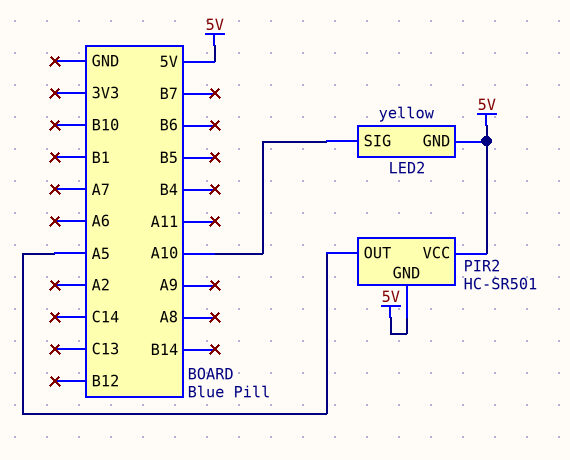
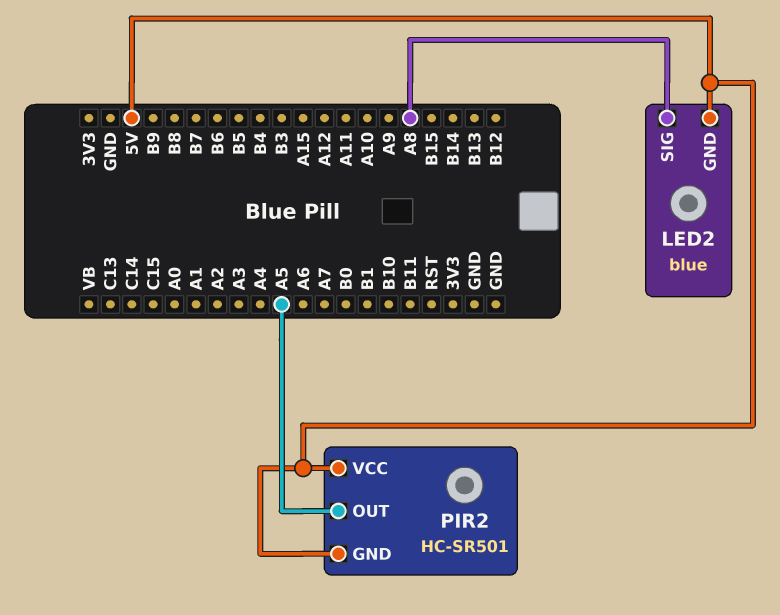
LED2: yellow -> blue
LED2 pin SIG: A10 -> A8

